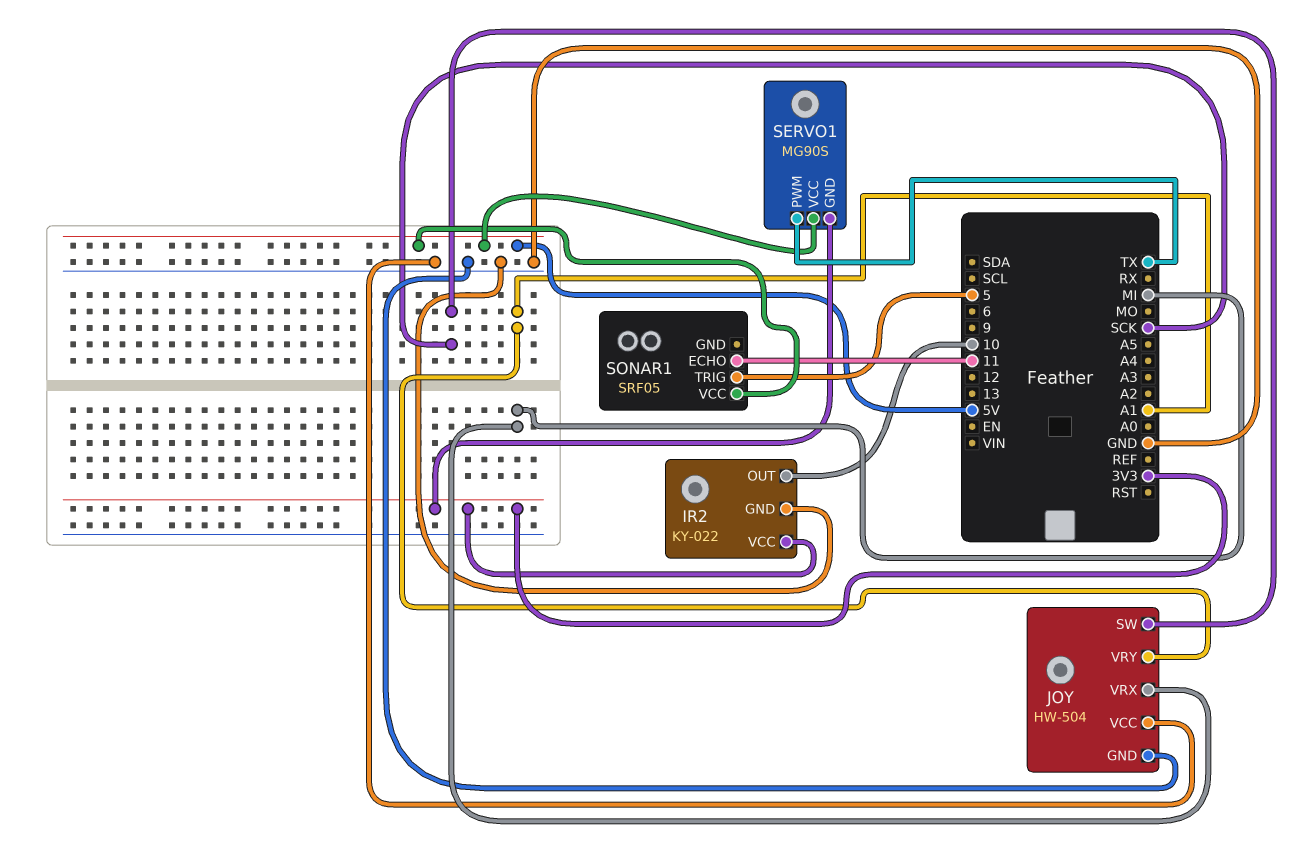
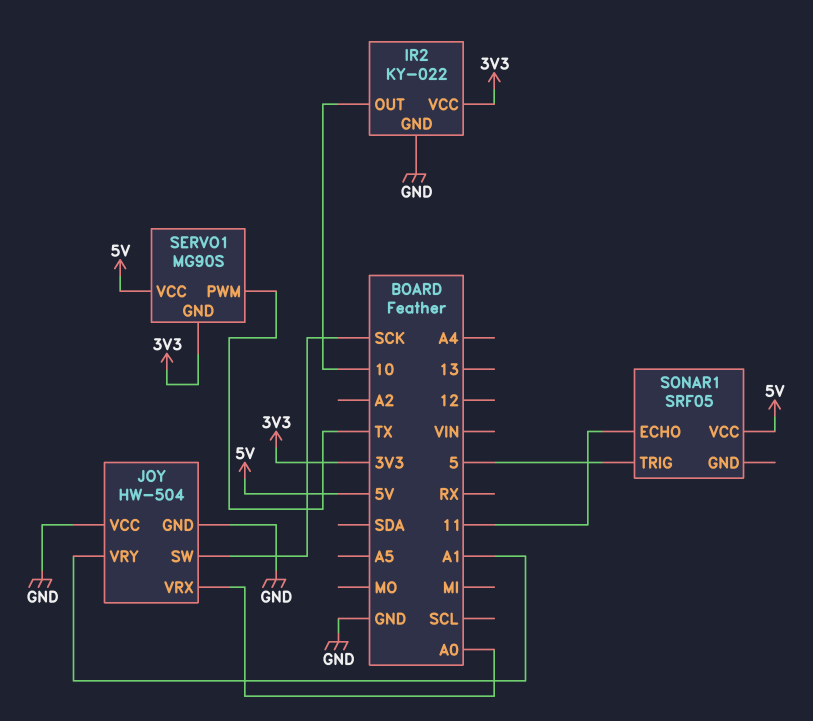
JOY pin VRX: MI -> A0

